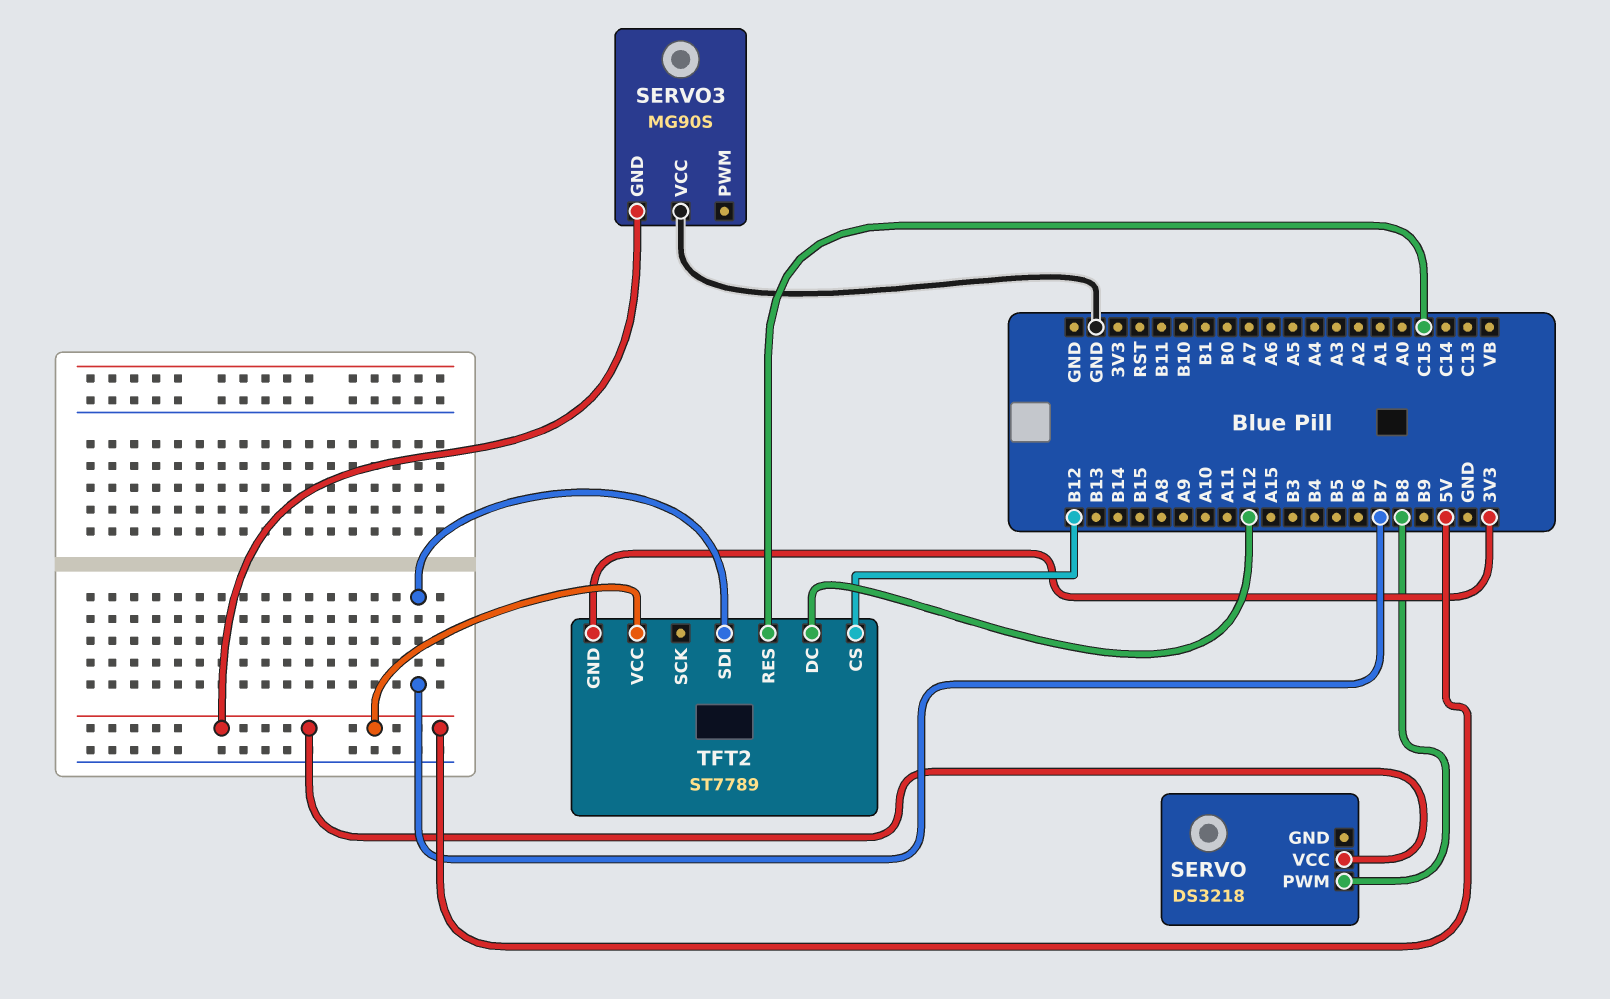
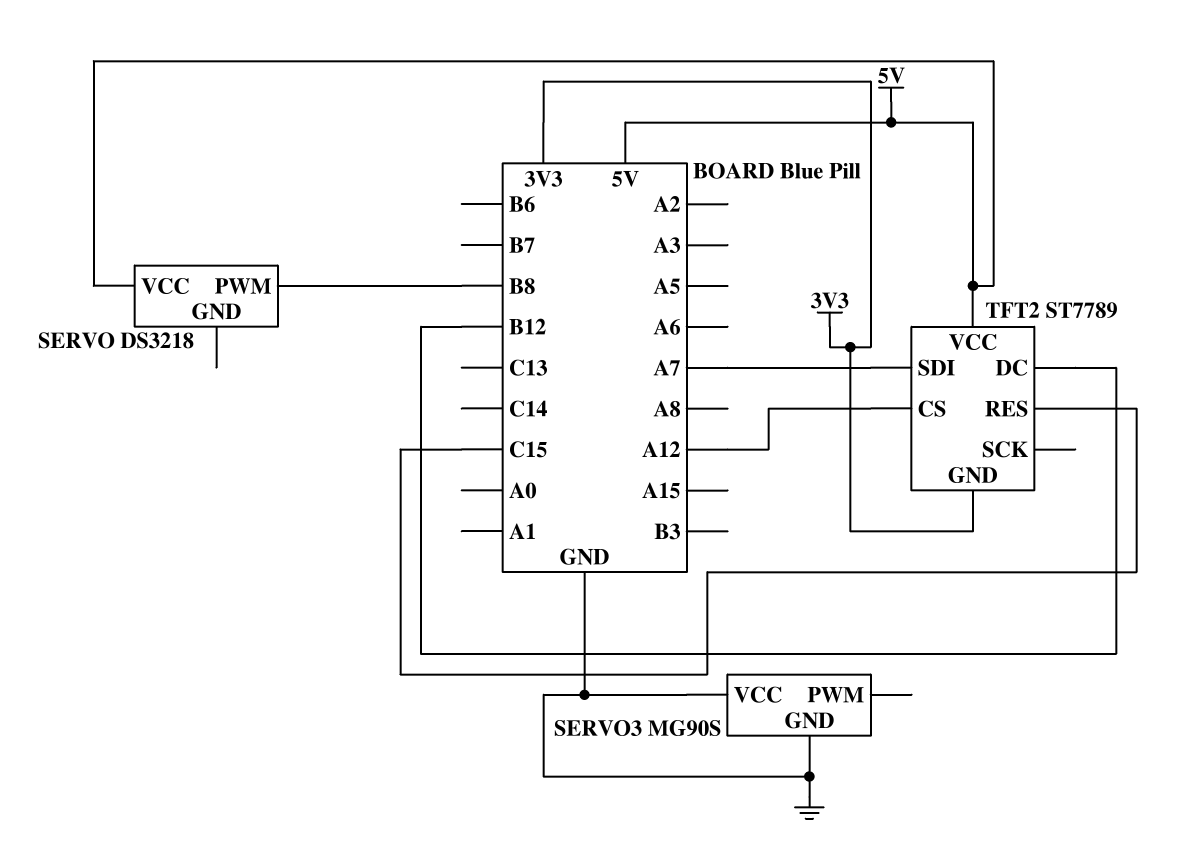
SERVO3 pin GND: 5V -> GND
TFT2 pin CS: B12 -> A12
TFT2 pin DC: A12 -> B12
TFT2 pin SDI: B7 -> A7

